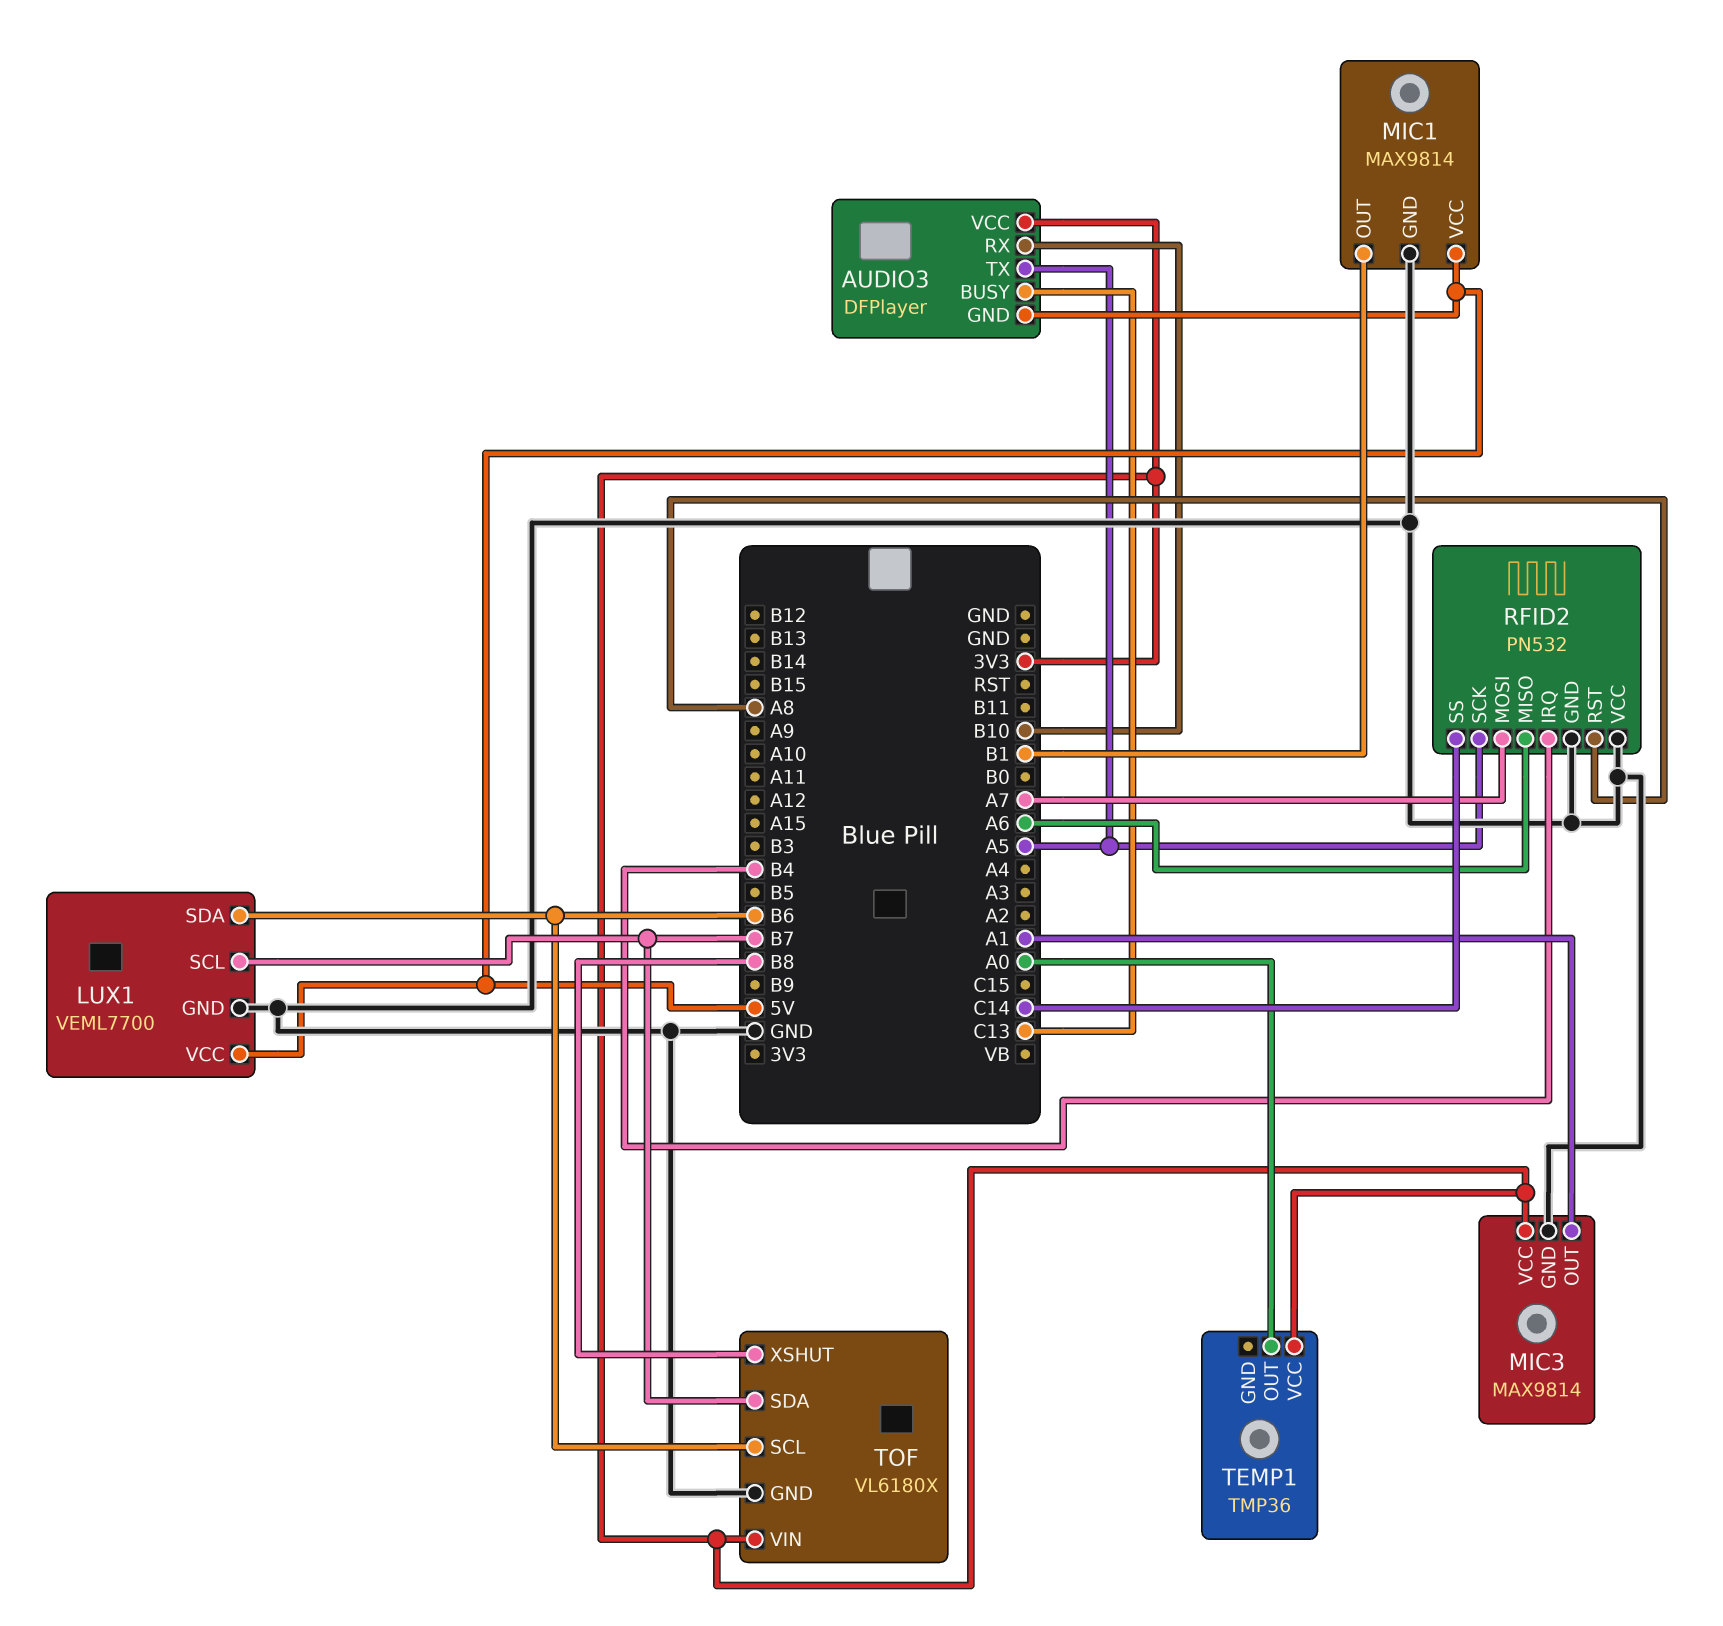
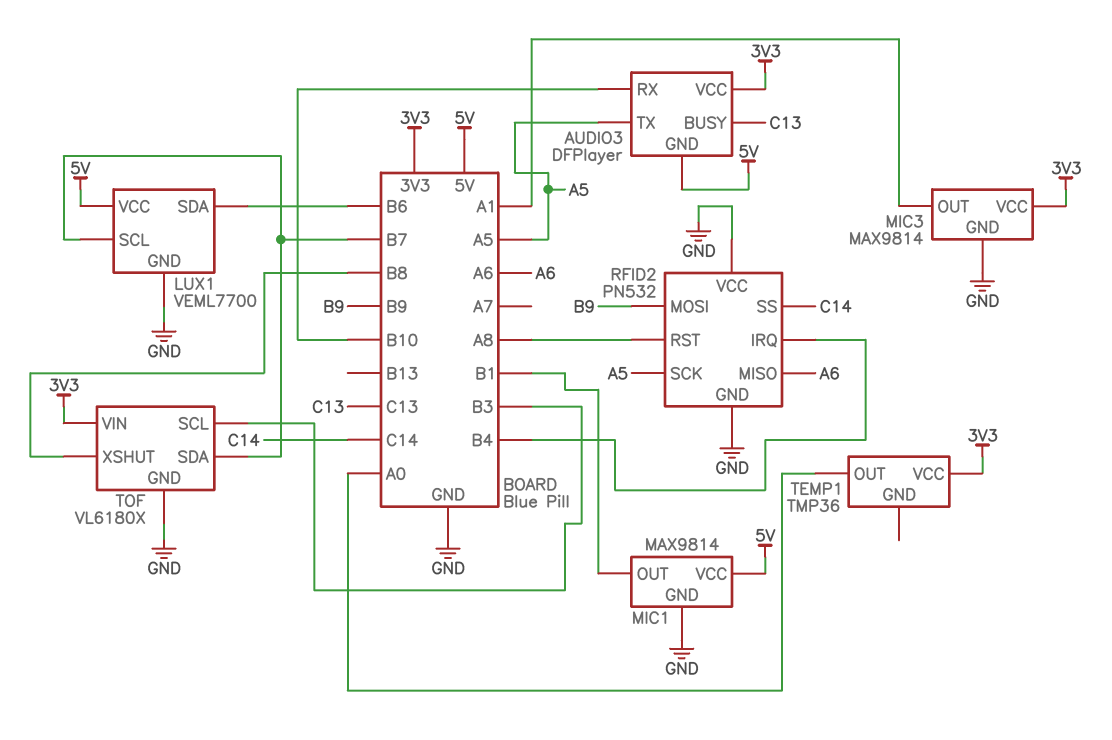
RFID2 pin MOSI: A7 -> B9
TOF pin SCL: B6 -> B3

